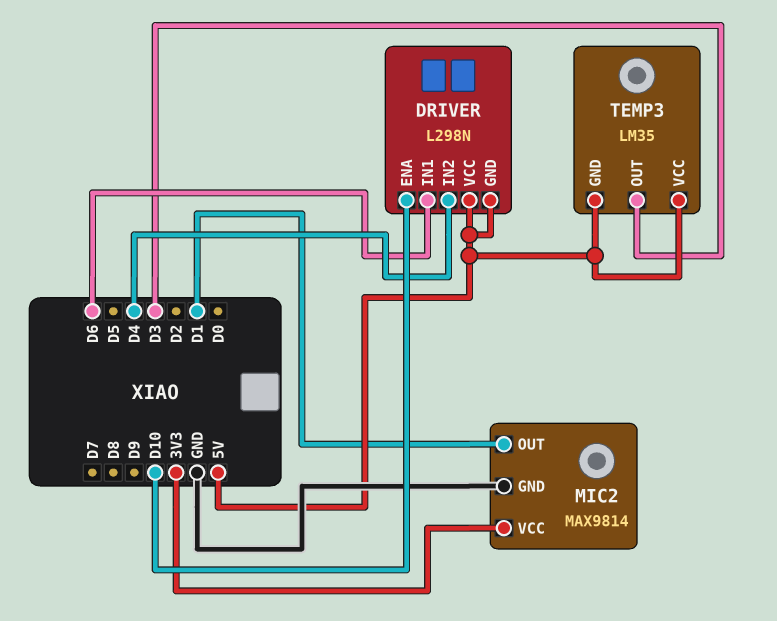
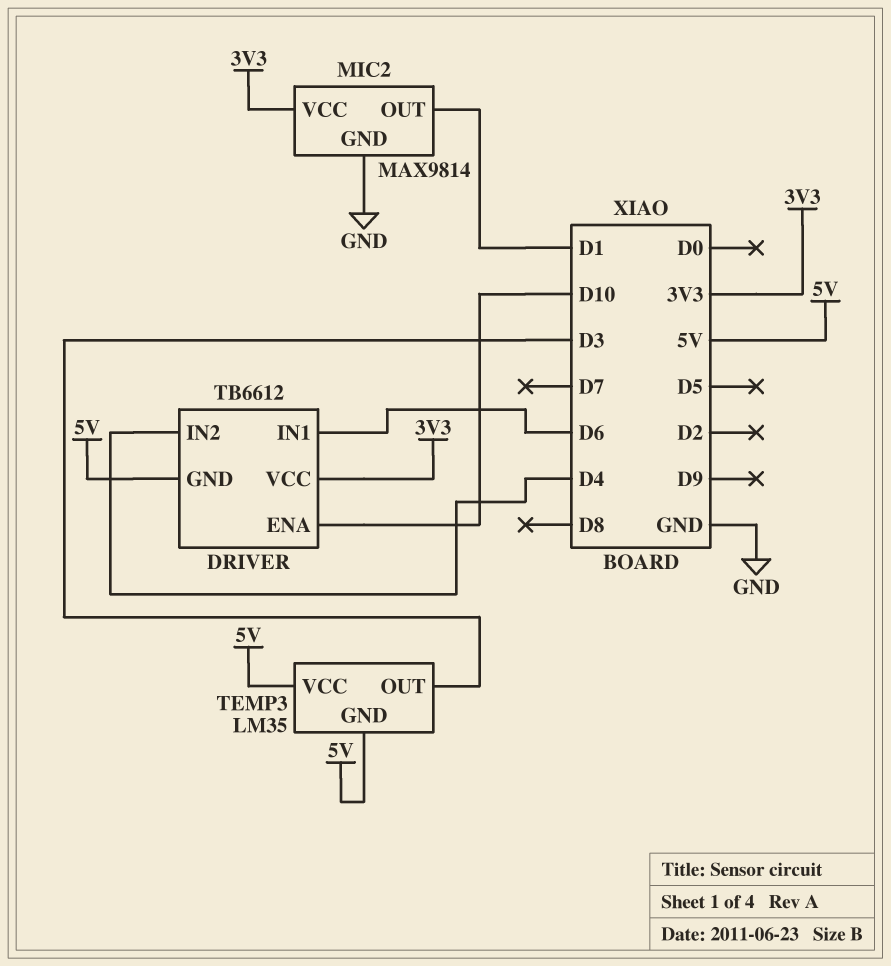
DRIVER: L298N -> TB6612
DRIVER pin VCC: 5V -> 3V3

